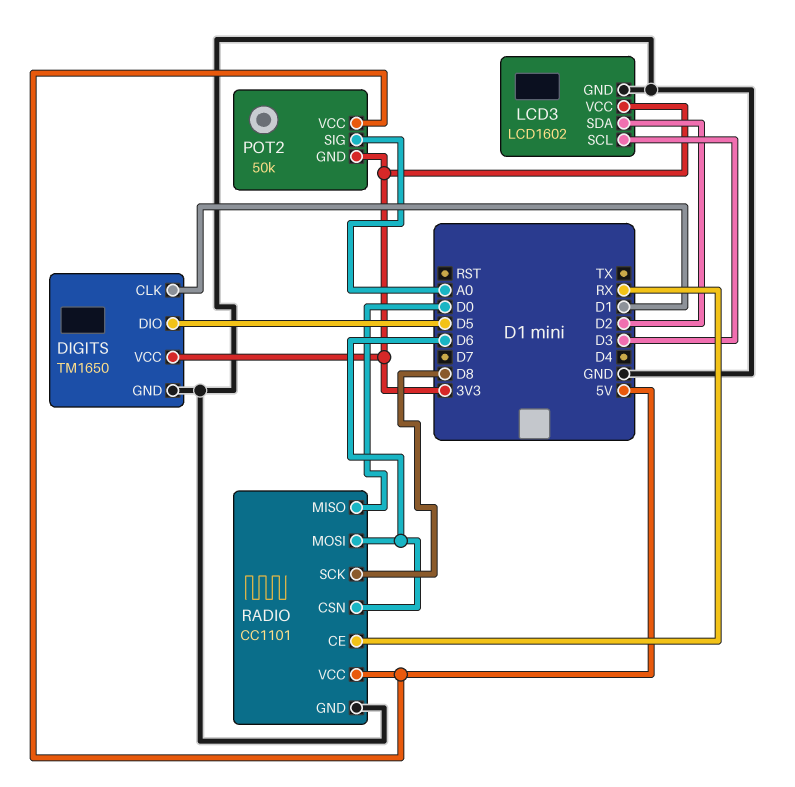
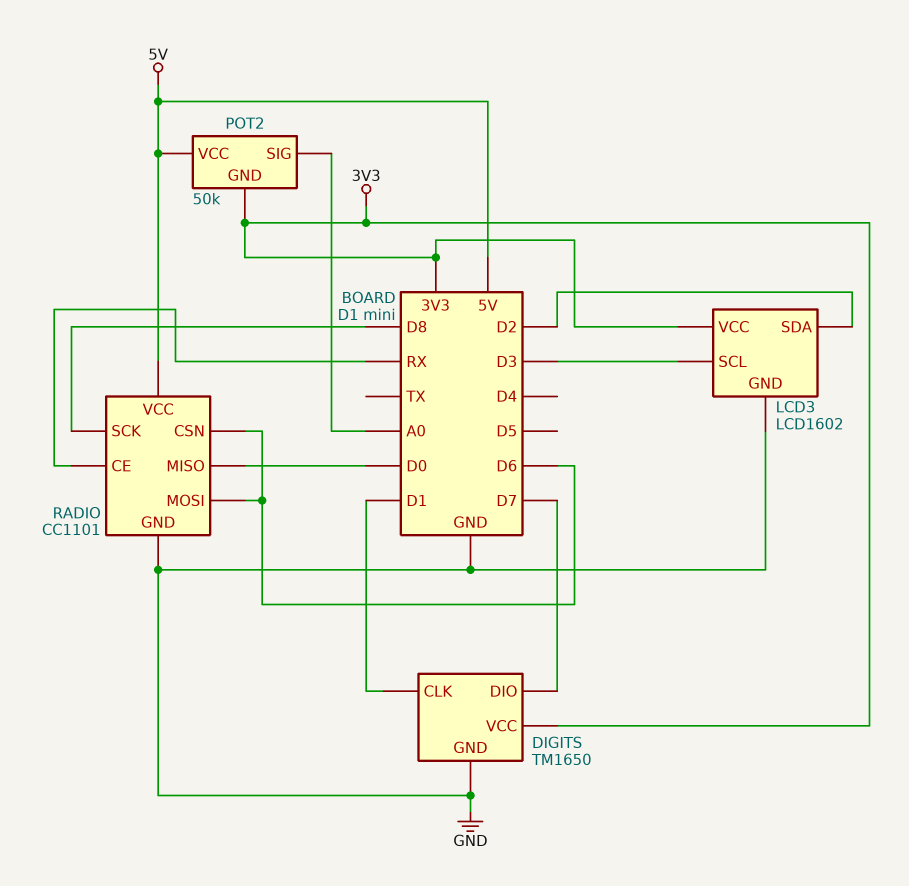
DIGITS pin DIO: D5 -> D7

